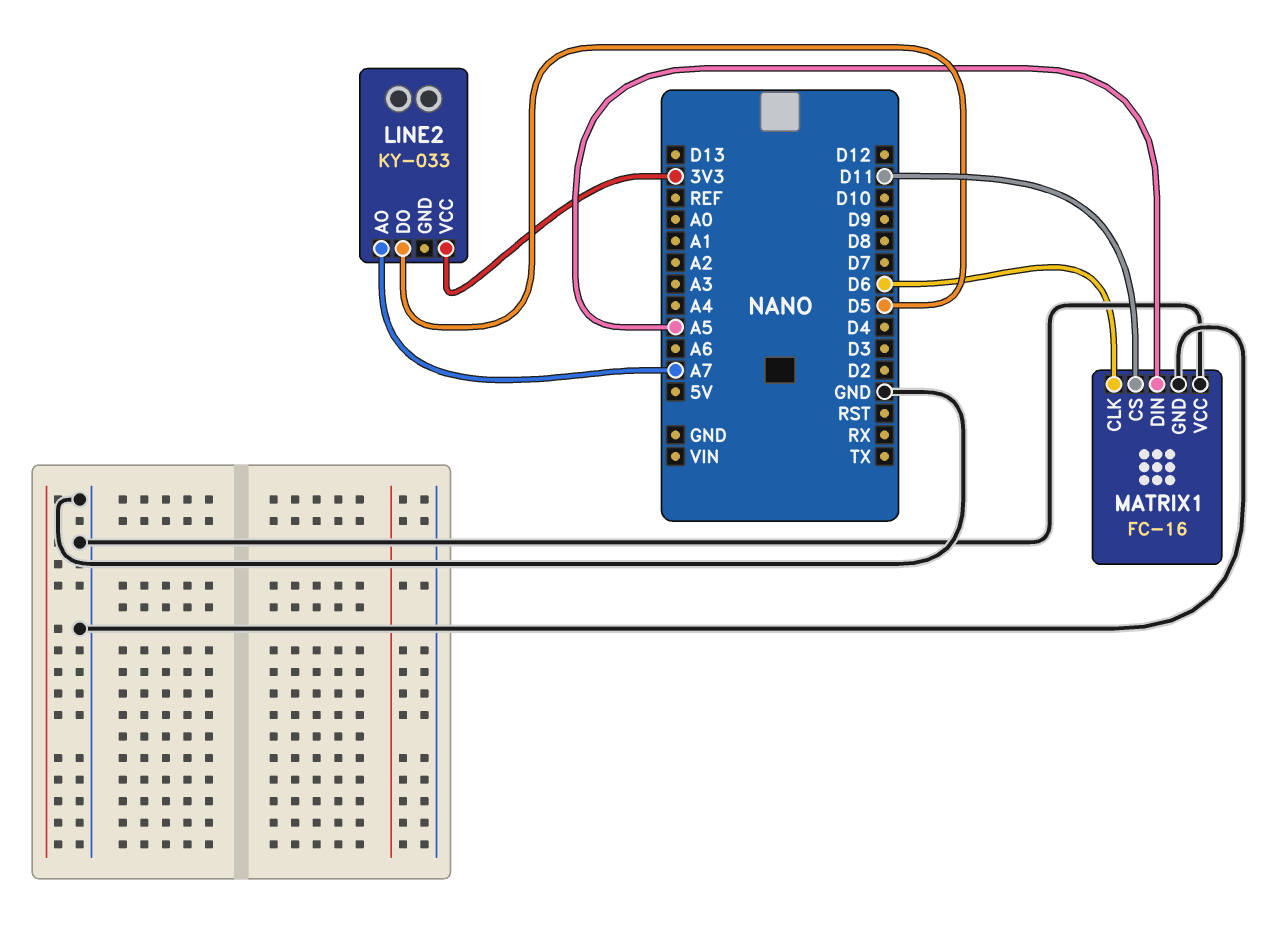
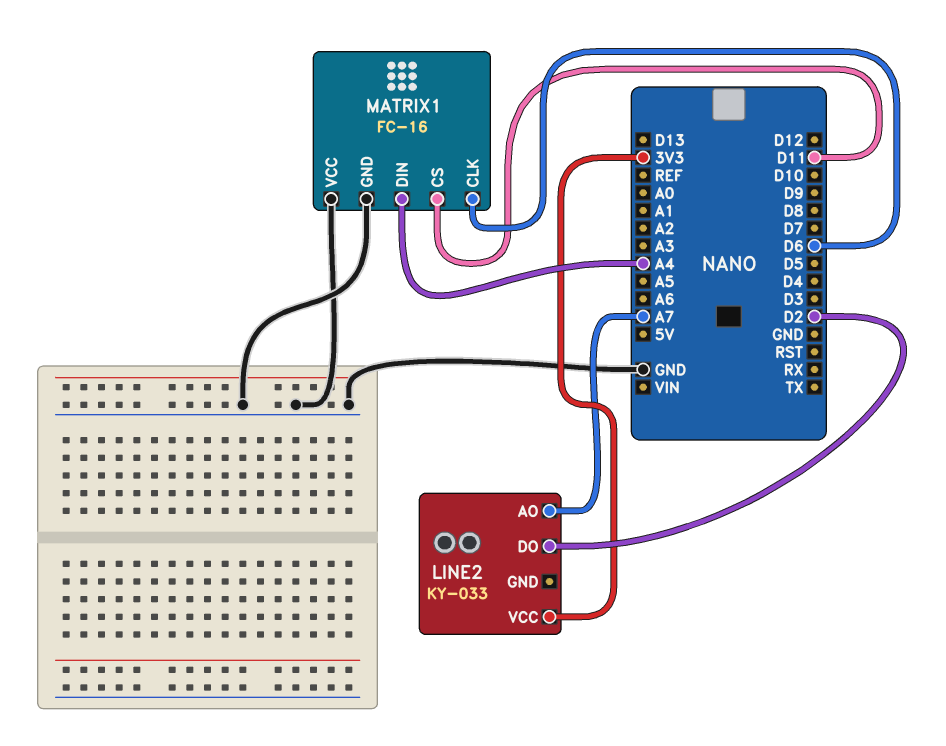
LINE2 pin DO: D5 -> D2
MATRIX1 pin DIN: A5 -> A4

